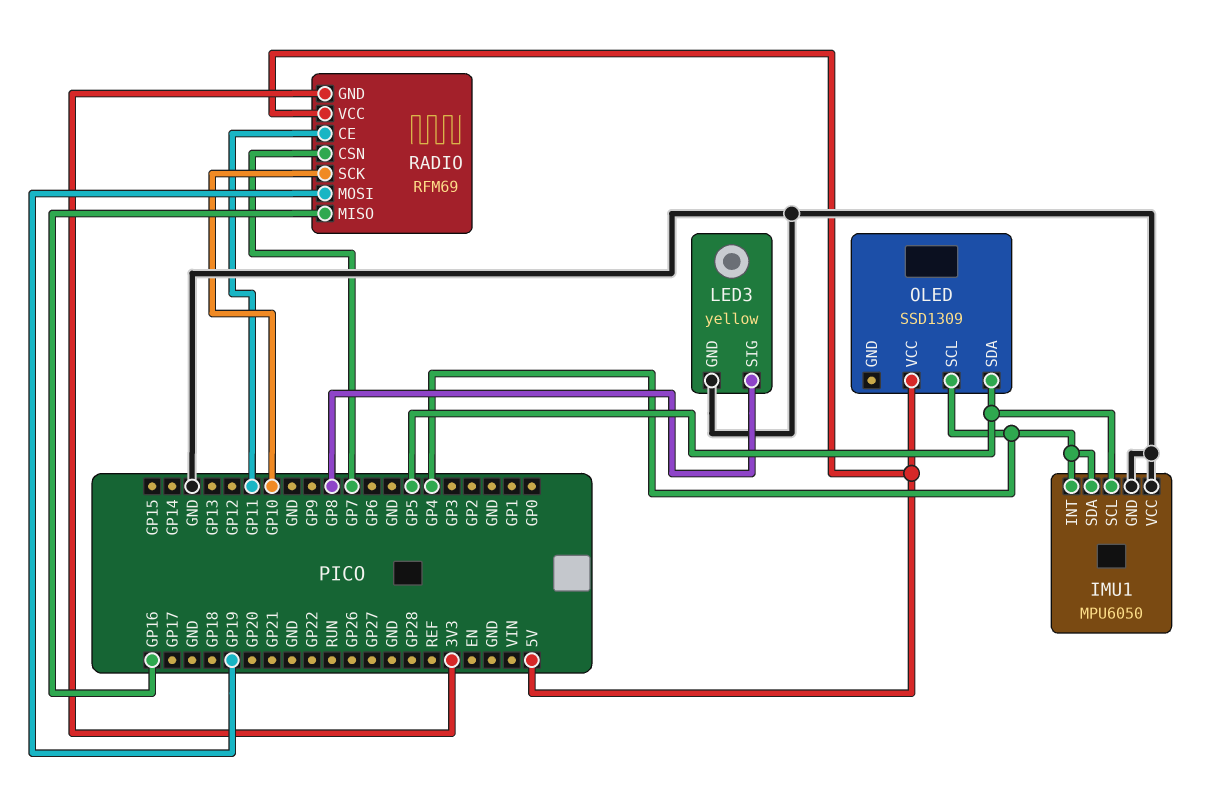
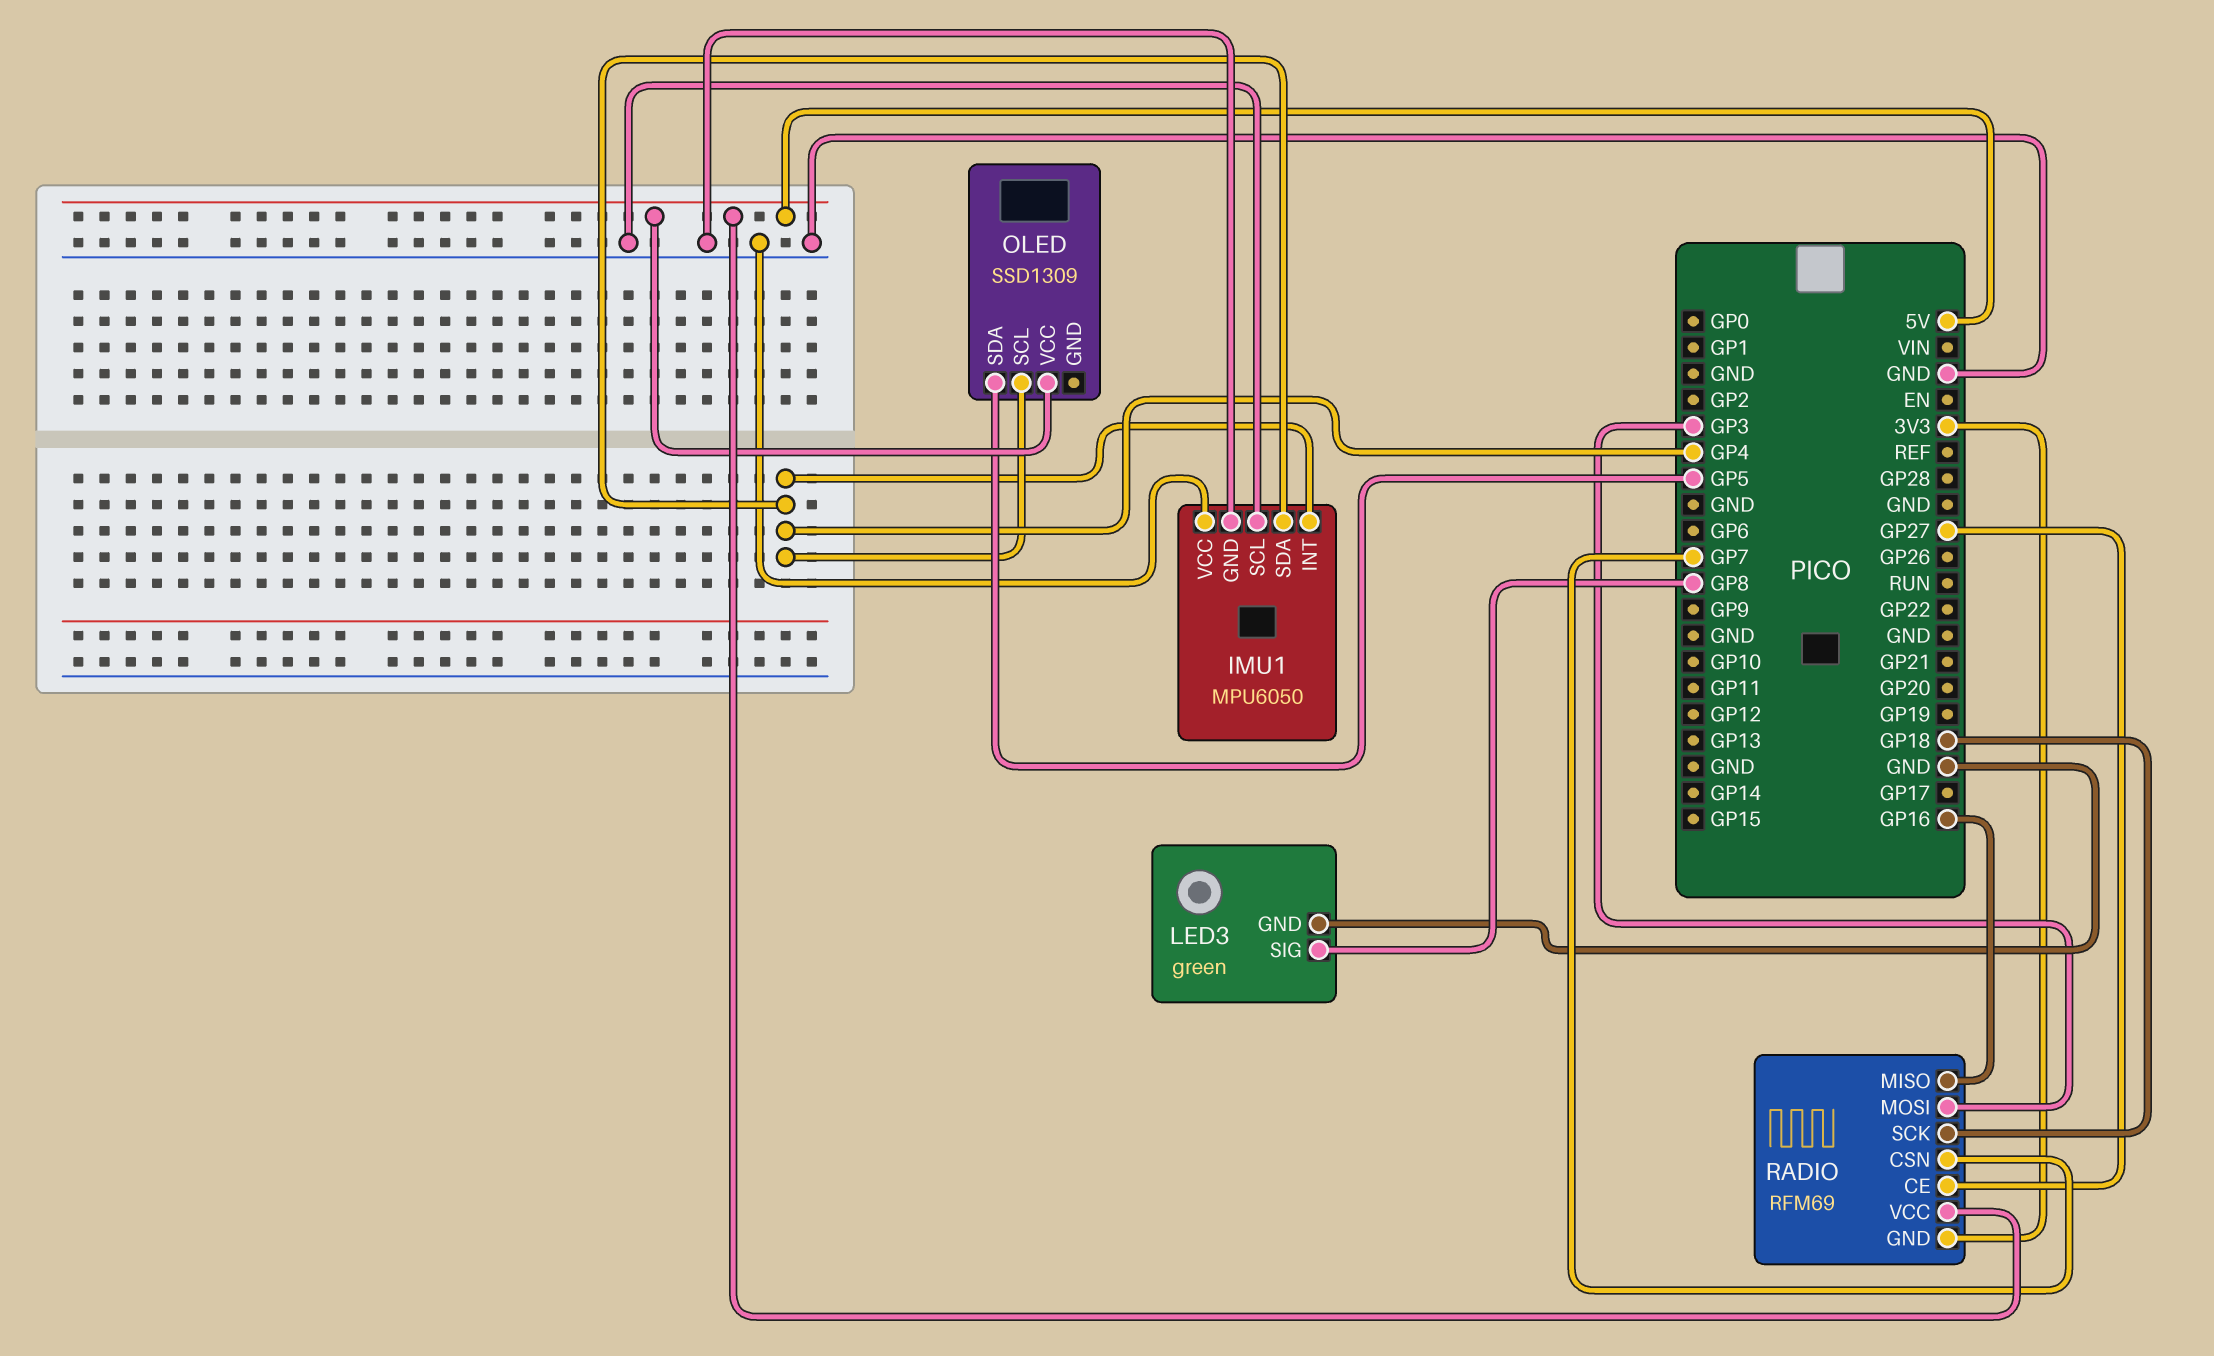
IMU1 pin SCL: GP5 -> GND
LED3: yellow -> green
RADIO pin CE: GP11 -> GP27
RADIO pin MOSI: GP19 -> GP3
RADIO pin SCK: GP10 -> GP18

